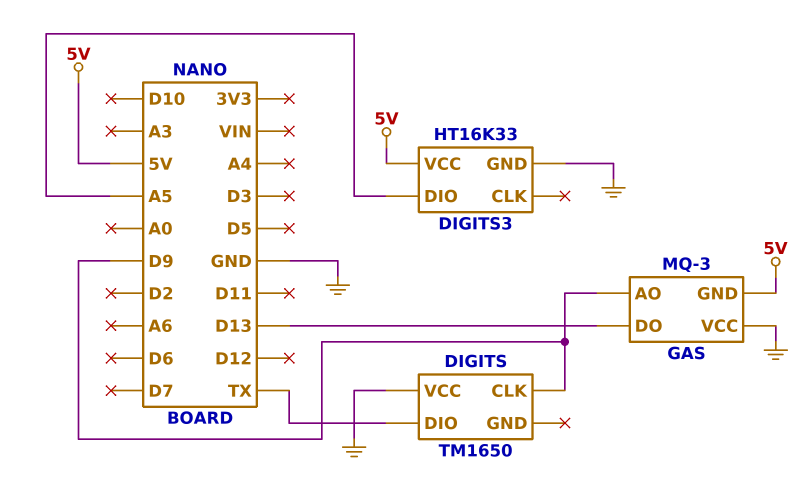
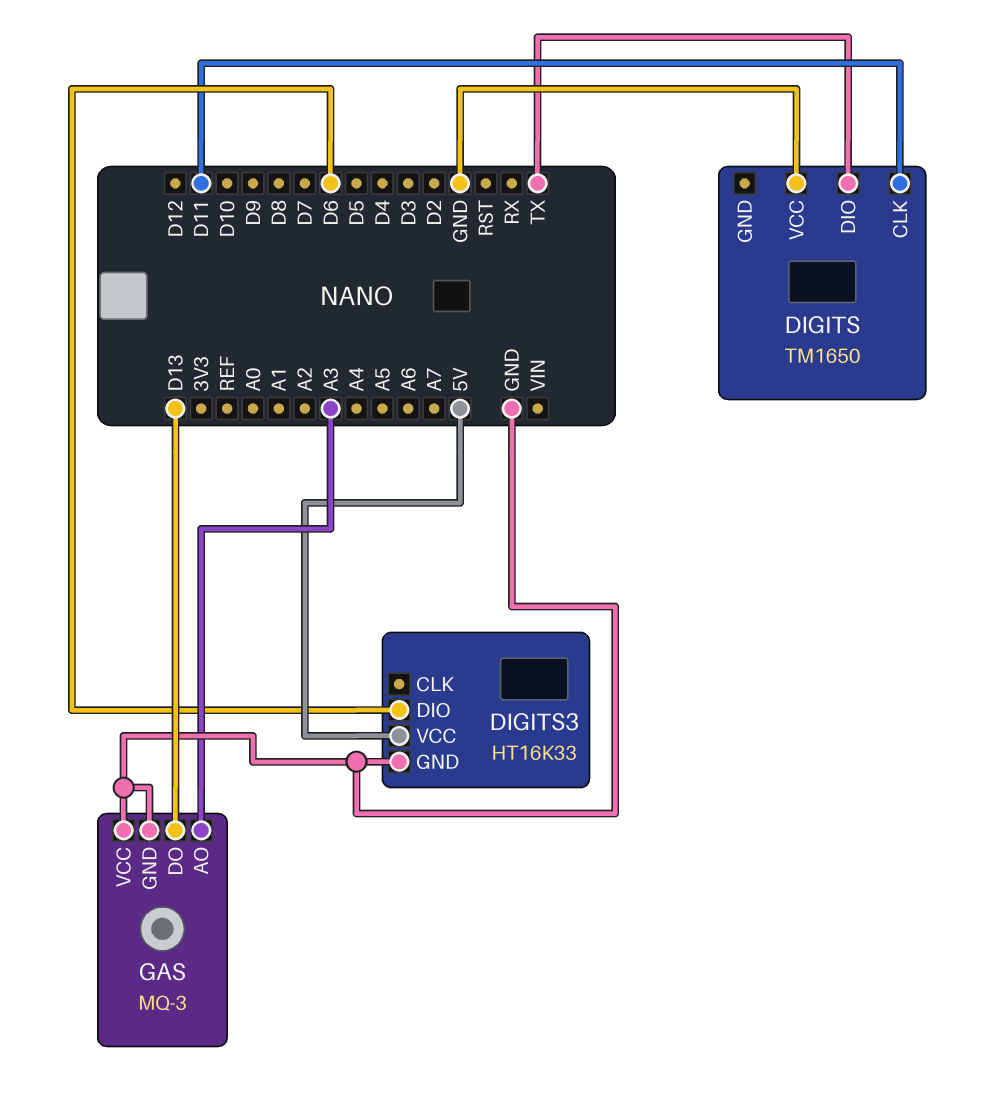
DIGITS pin CLK: D9 -> D11
DIGITS3 pin DIO: A5 -> D6
GAS pin AO: D9 -> A3
GAS pin GND: 5V -> GND

